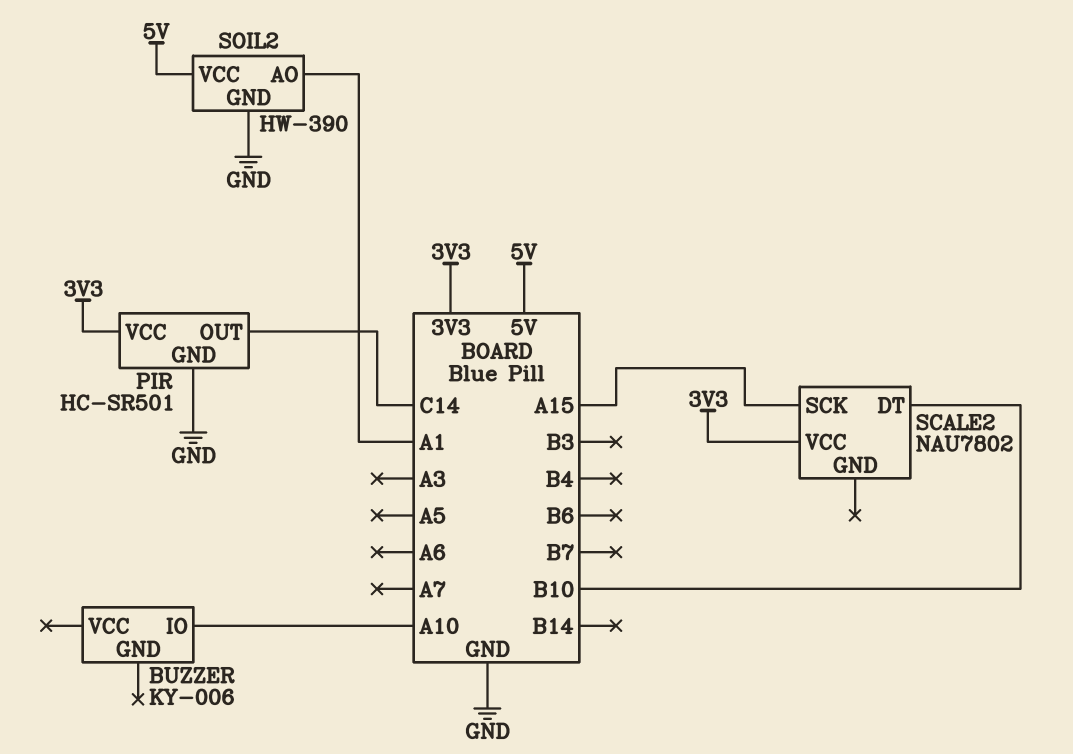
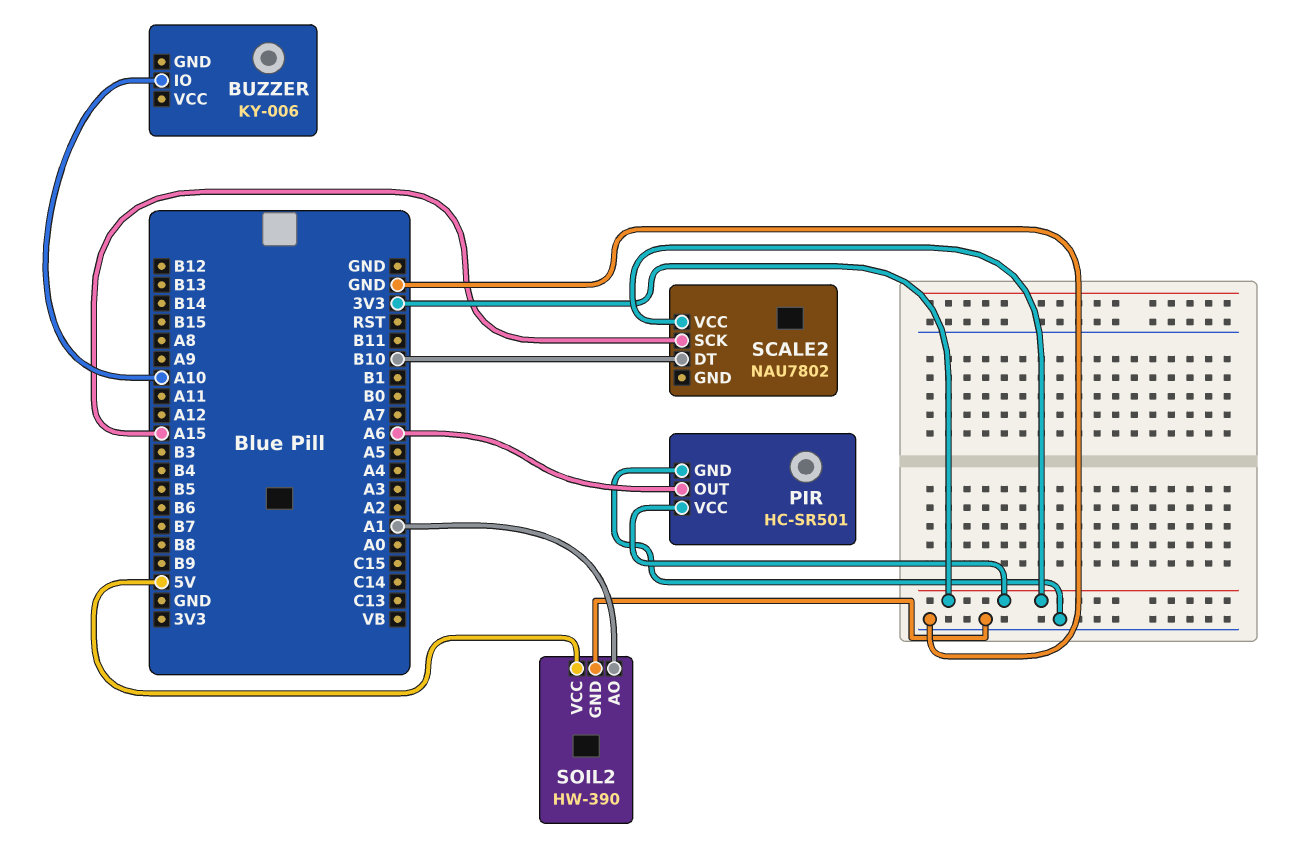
PIR pin OUT: C14 -> A6

